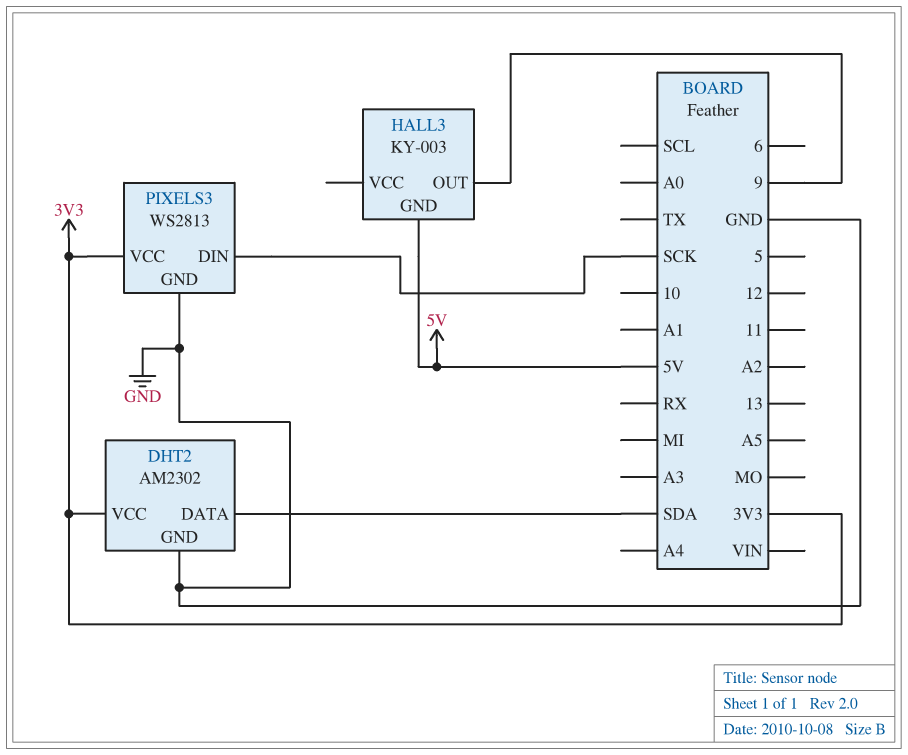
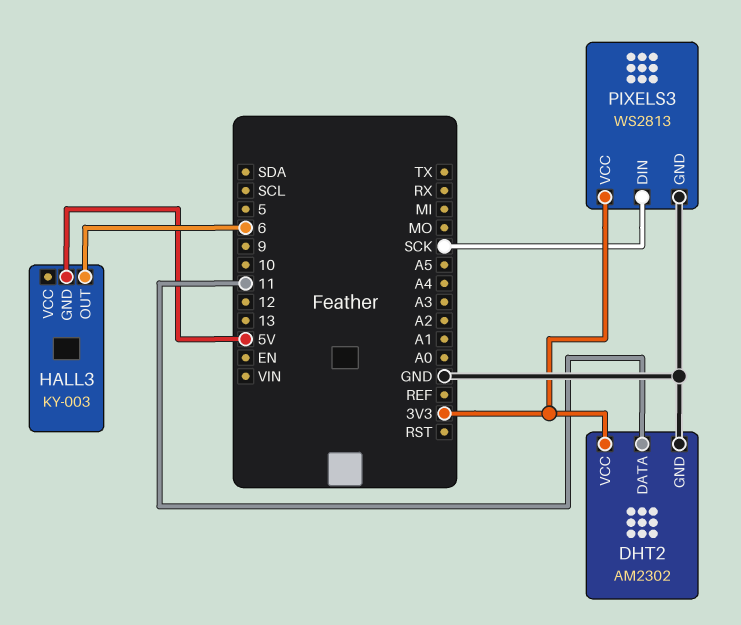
DHT2 pin DATA: SDA -> 11
HALL3 pin OUT: 9 -> 6

